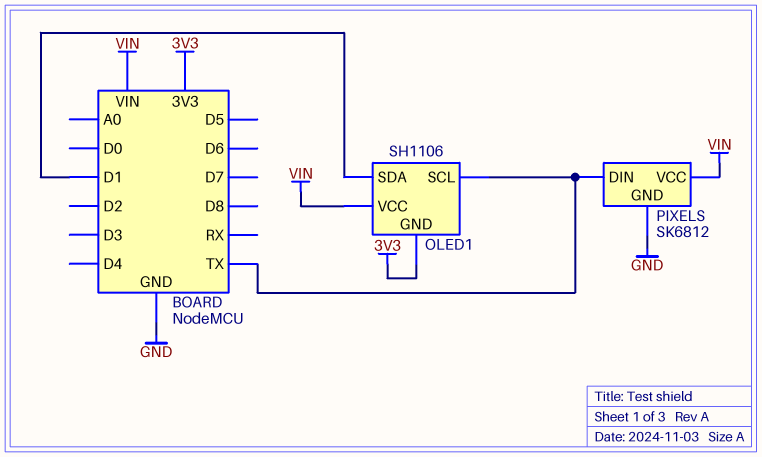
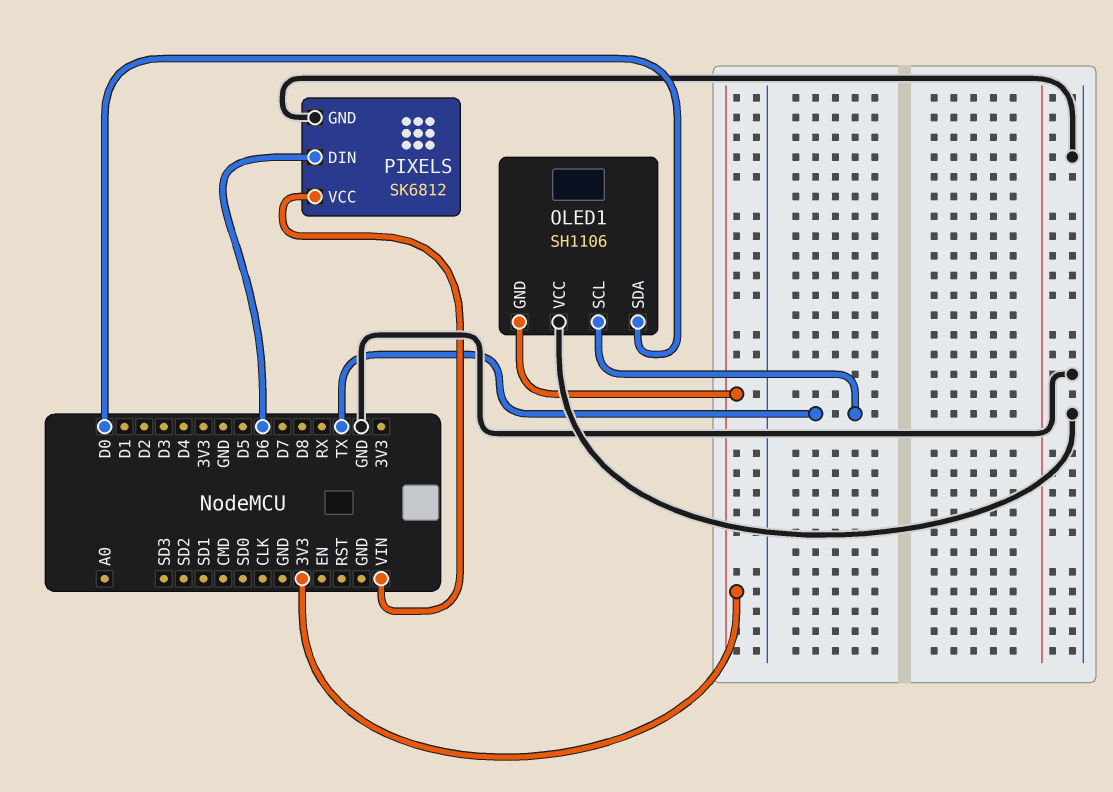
OLED1 pin SDA: D1 -> D0
OLED1 pin VCC: VIN -> GND
PIXELS pin DIN: TX -> D6

